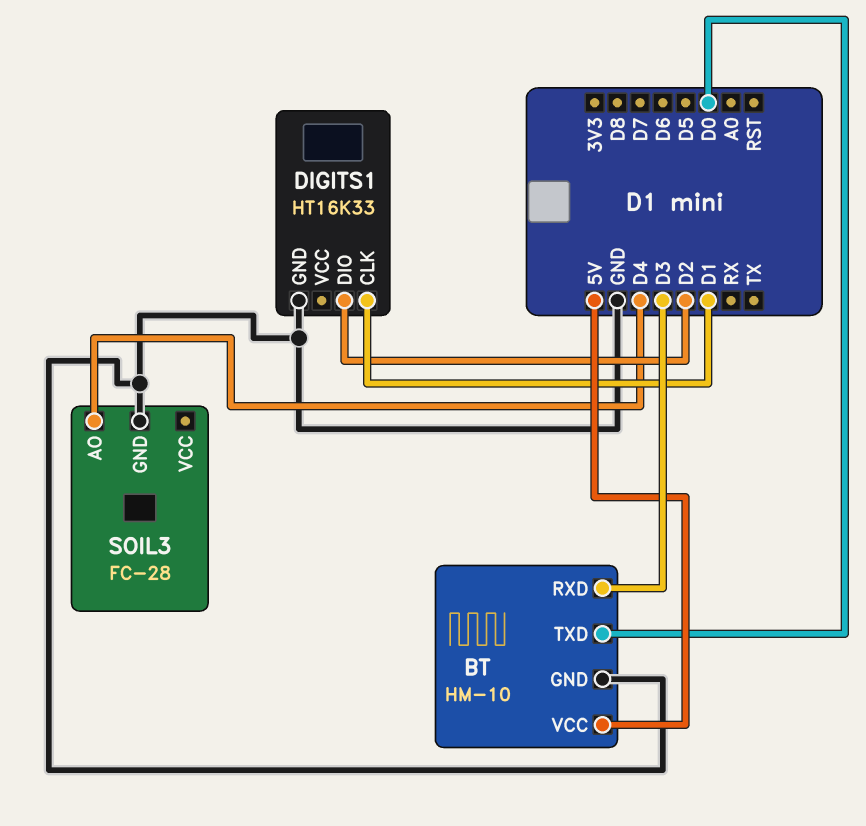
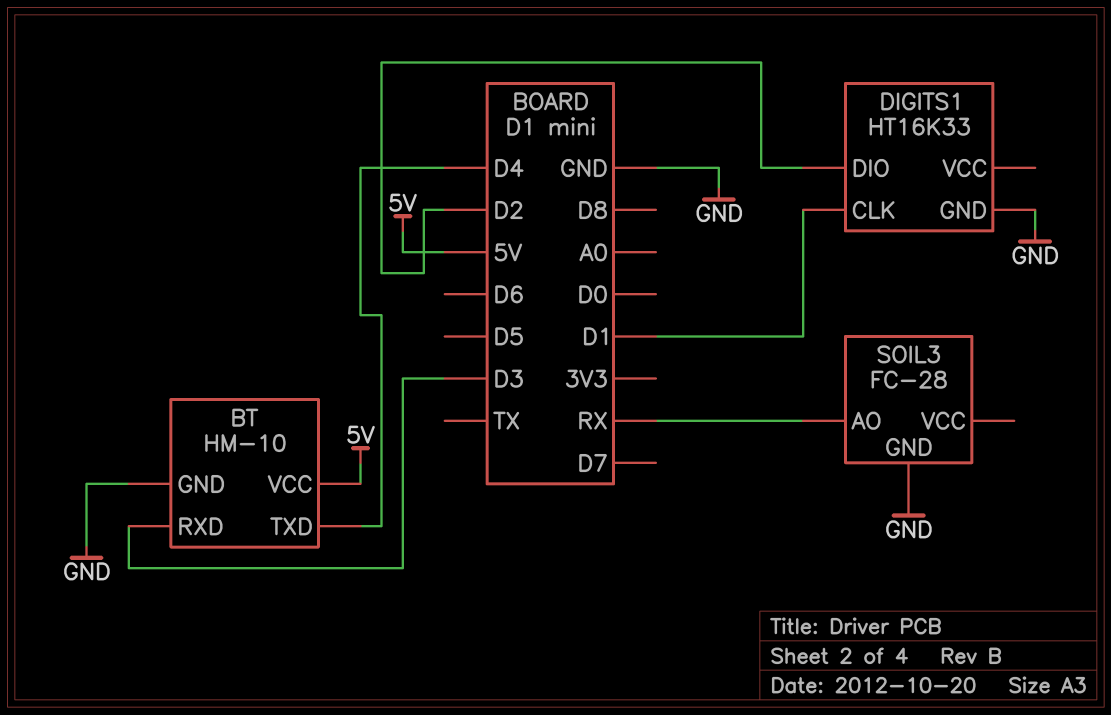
BT pin TXD: D0 -> D4
SOIL3 pin AO: D4 -> RX

